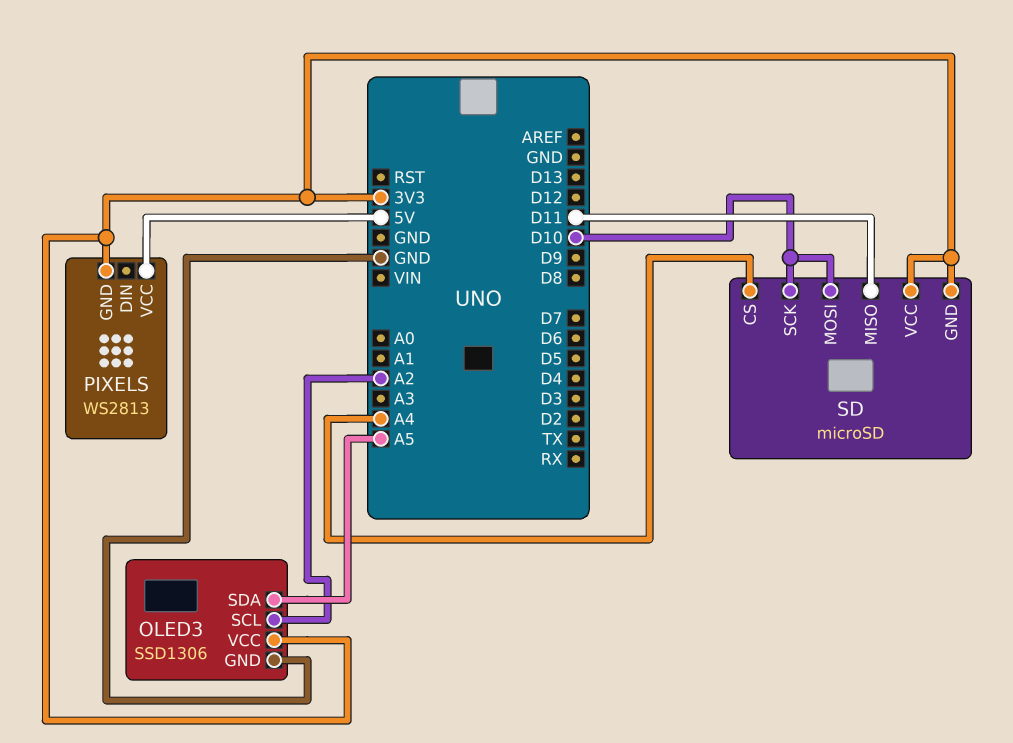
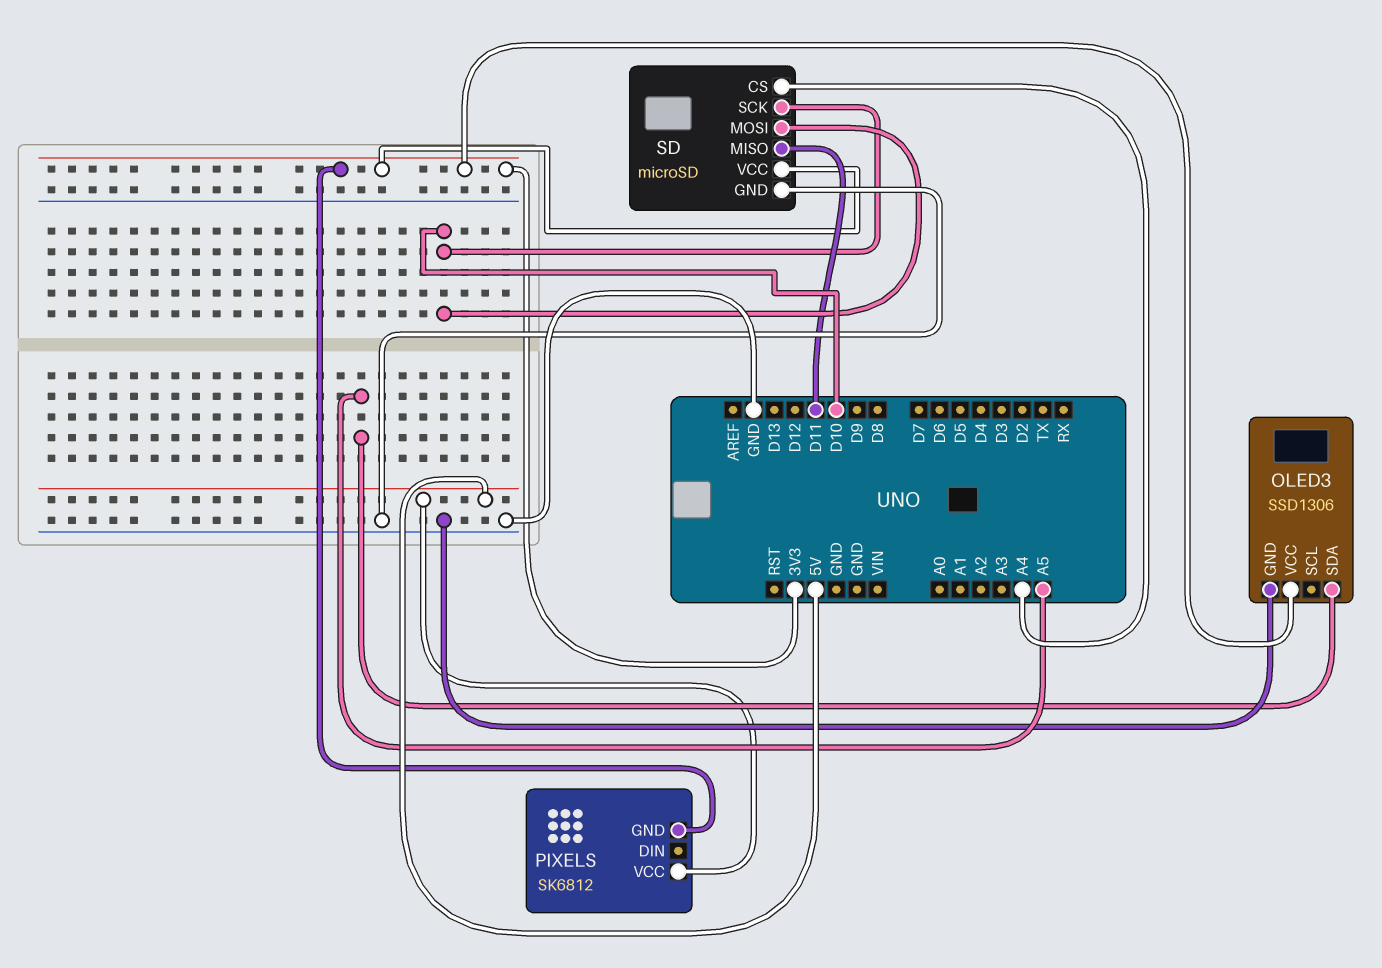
OLED3 pin SCL: A2 -> none
PIXELS: WS2813 -> SK6812
SD pin GND: 3V3 -> GND

